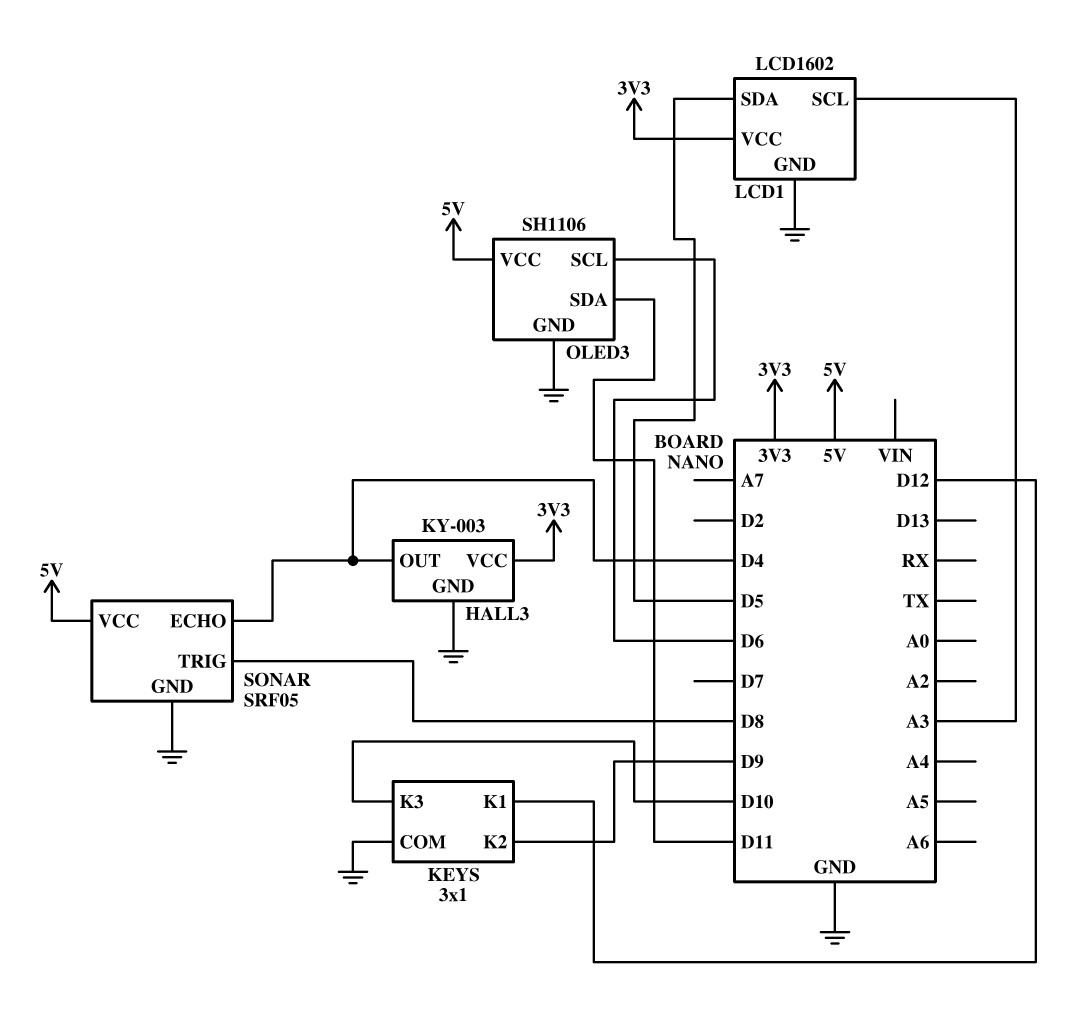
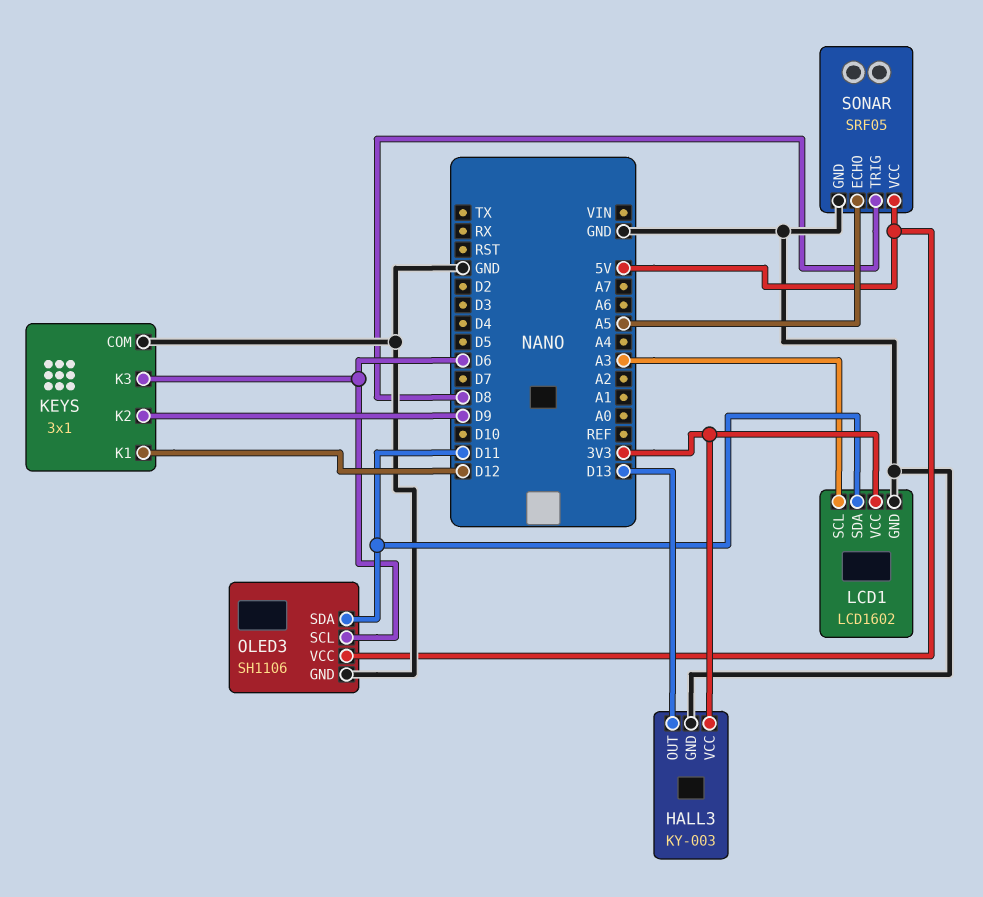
HALL3 pin OUT: D4 -> D13
KEYS pin K3: D10 -> D6
LCD1 pin SDA: D5 -> D11
SONAR pin ECHO: D4 -> A5

